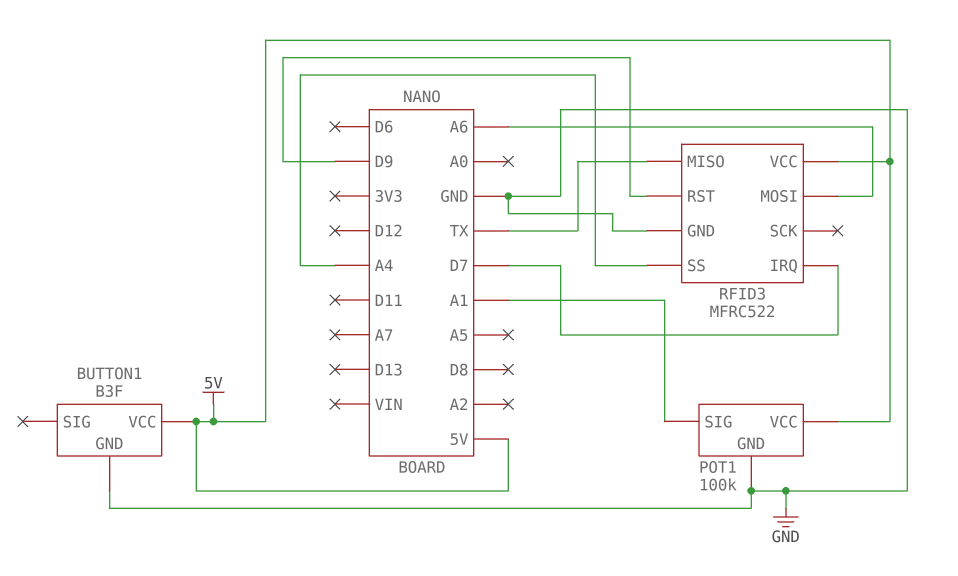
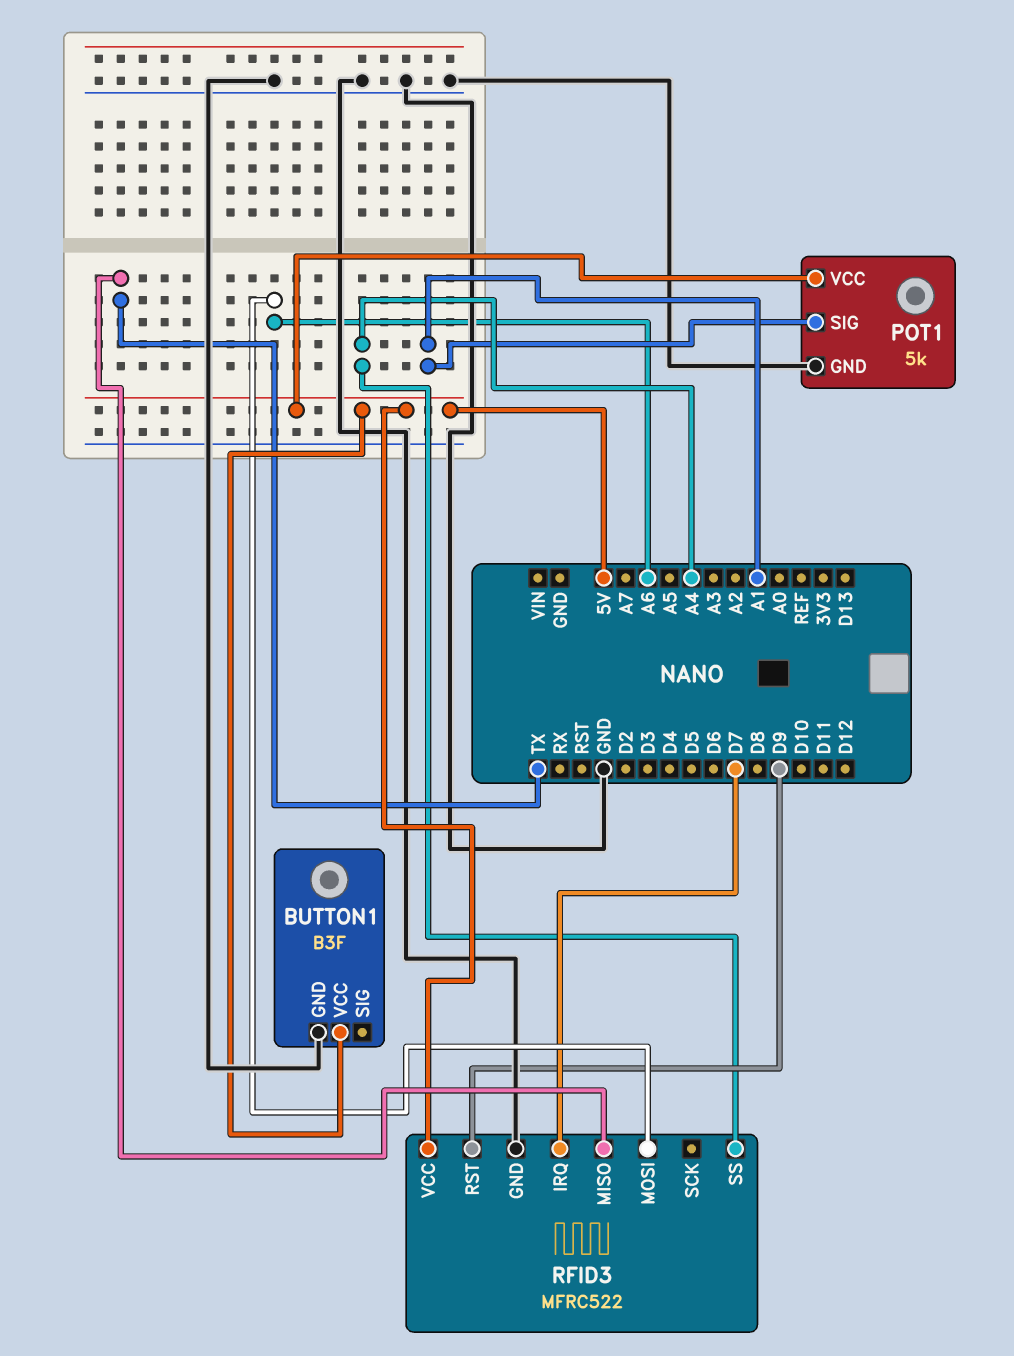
POT1: 100k -> 5k

